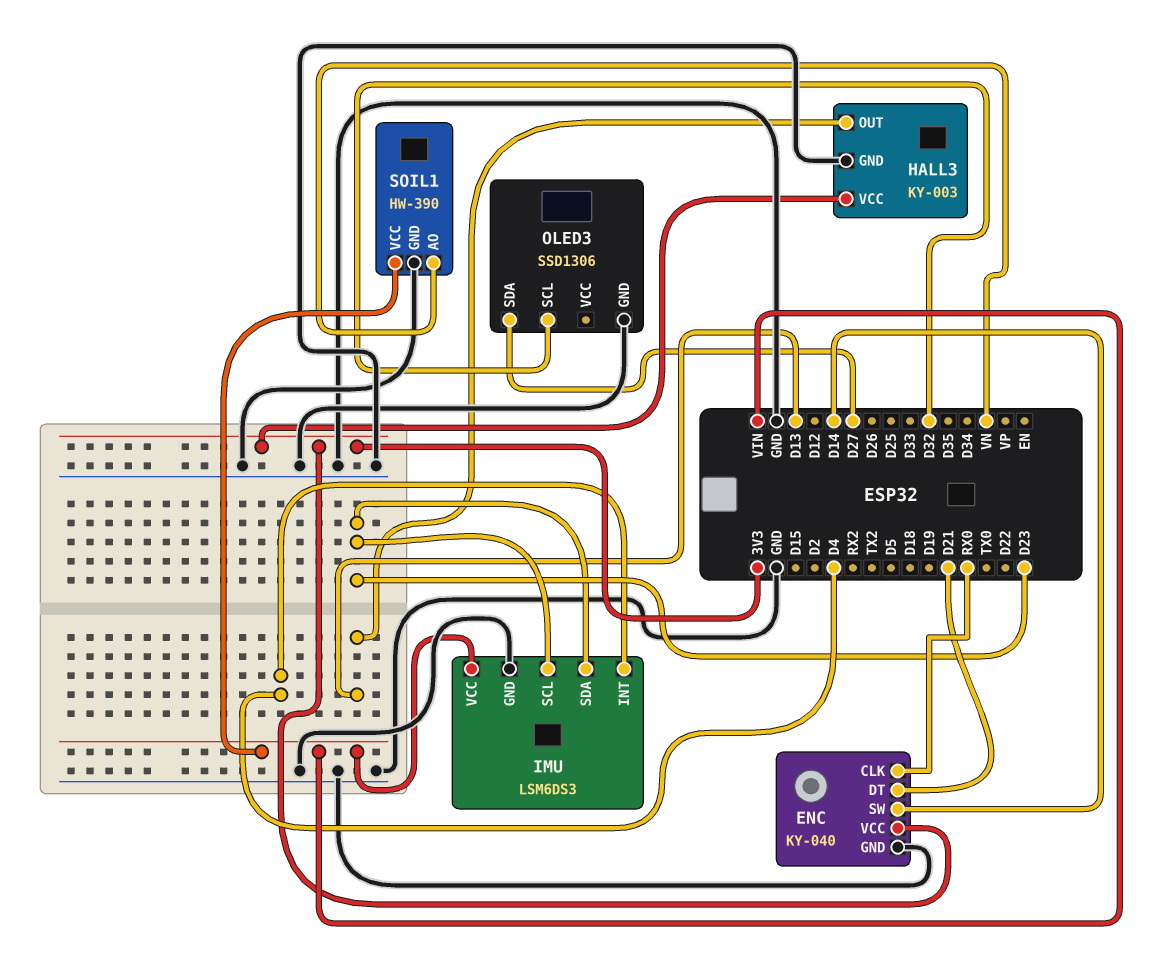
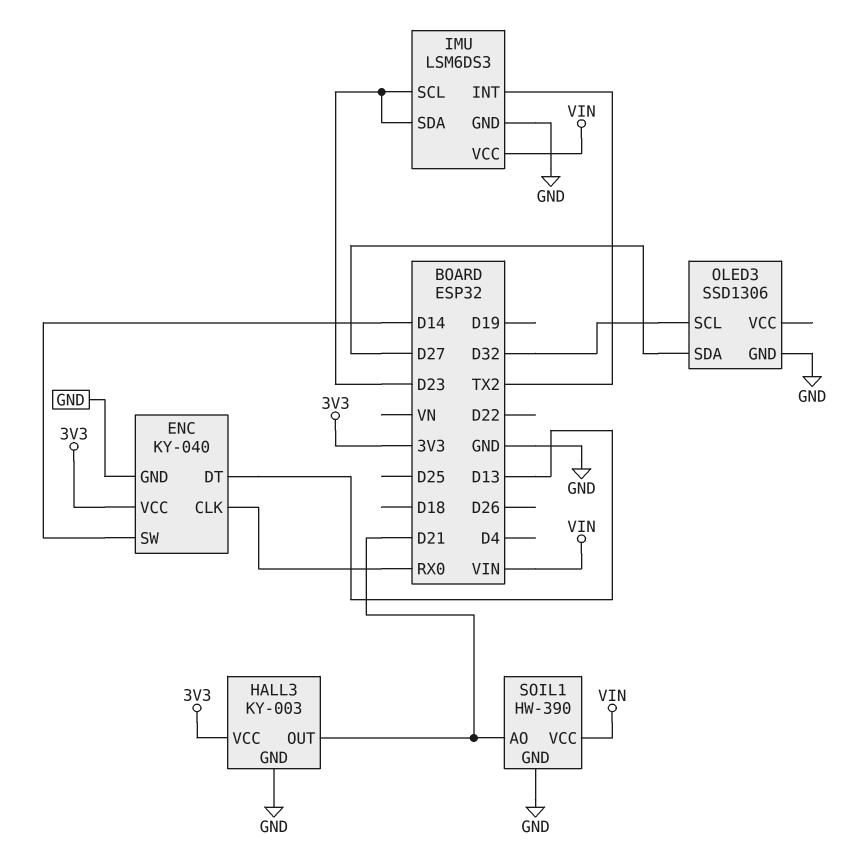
ENC pin DT: D21 -> D13
HALL3 pin OUT: D13 -> D21
IMU pin INT: D4 -> TX2
SOIL1 pin AO: VN -> D21

